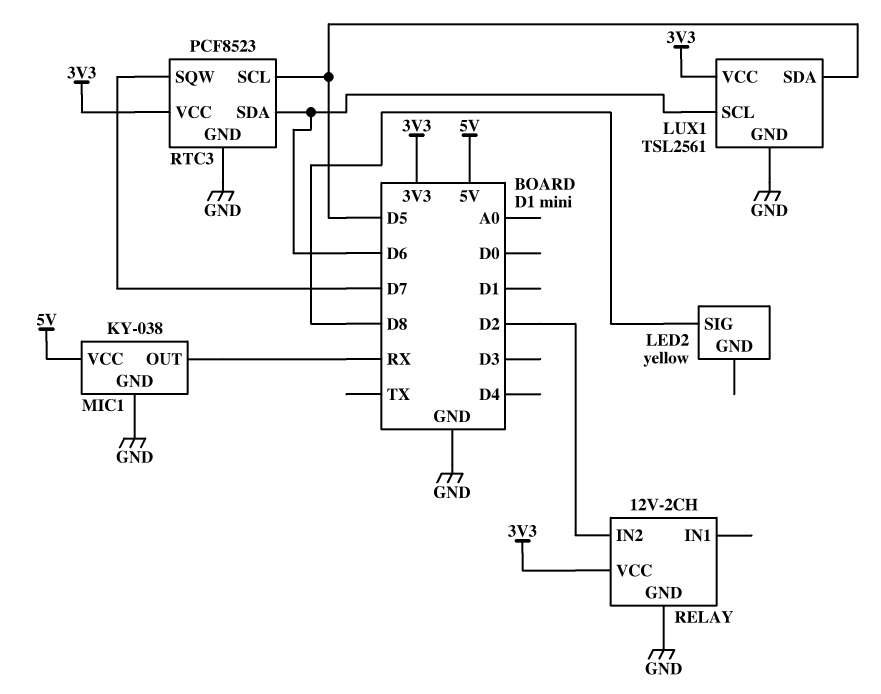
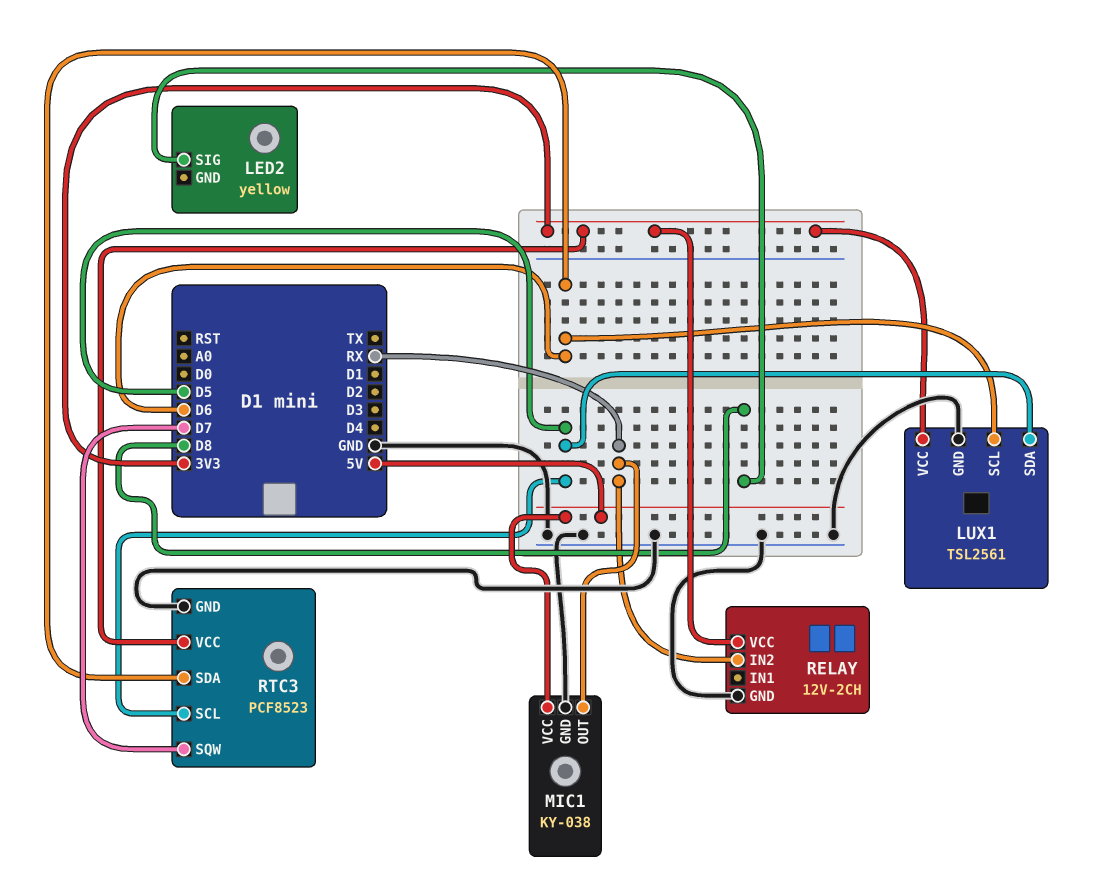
RELAY pin IN2: D2 -> RX

